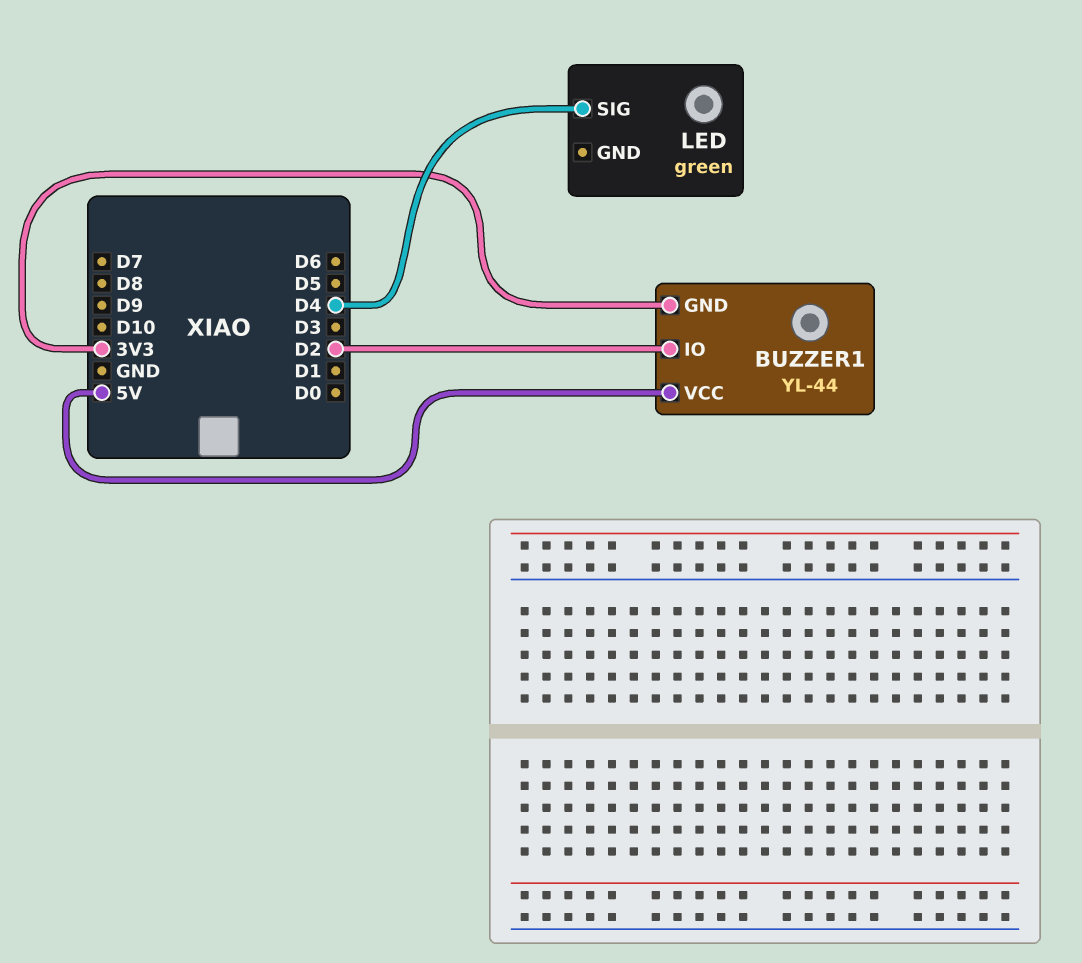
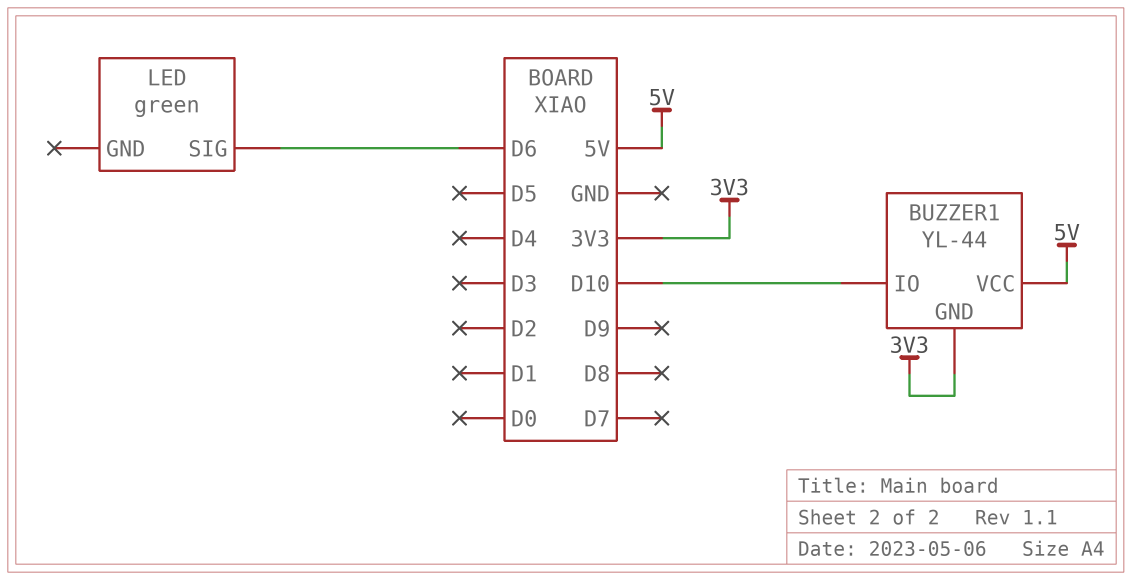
BUZZER1 pin IO: D2 -> D10
LED pin SIG: D4 -> D6

